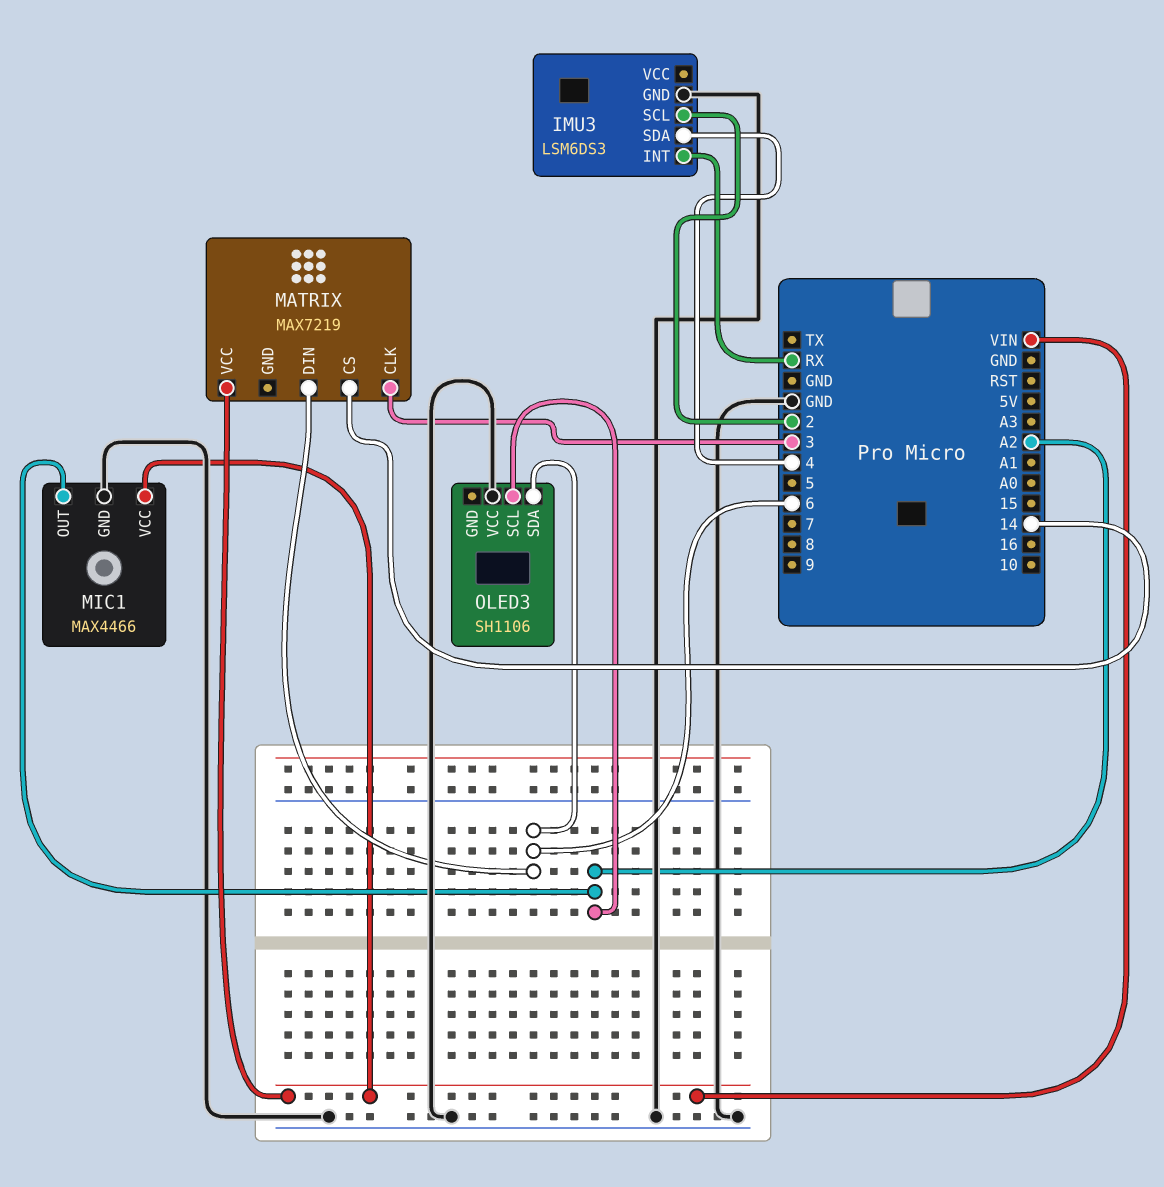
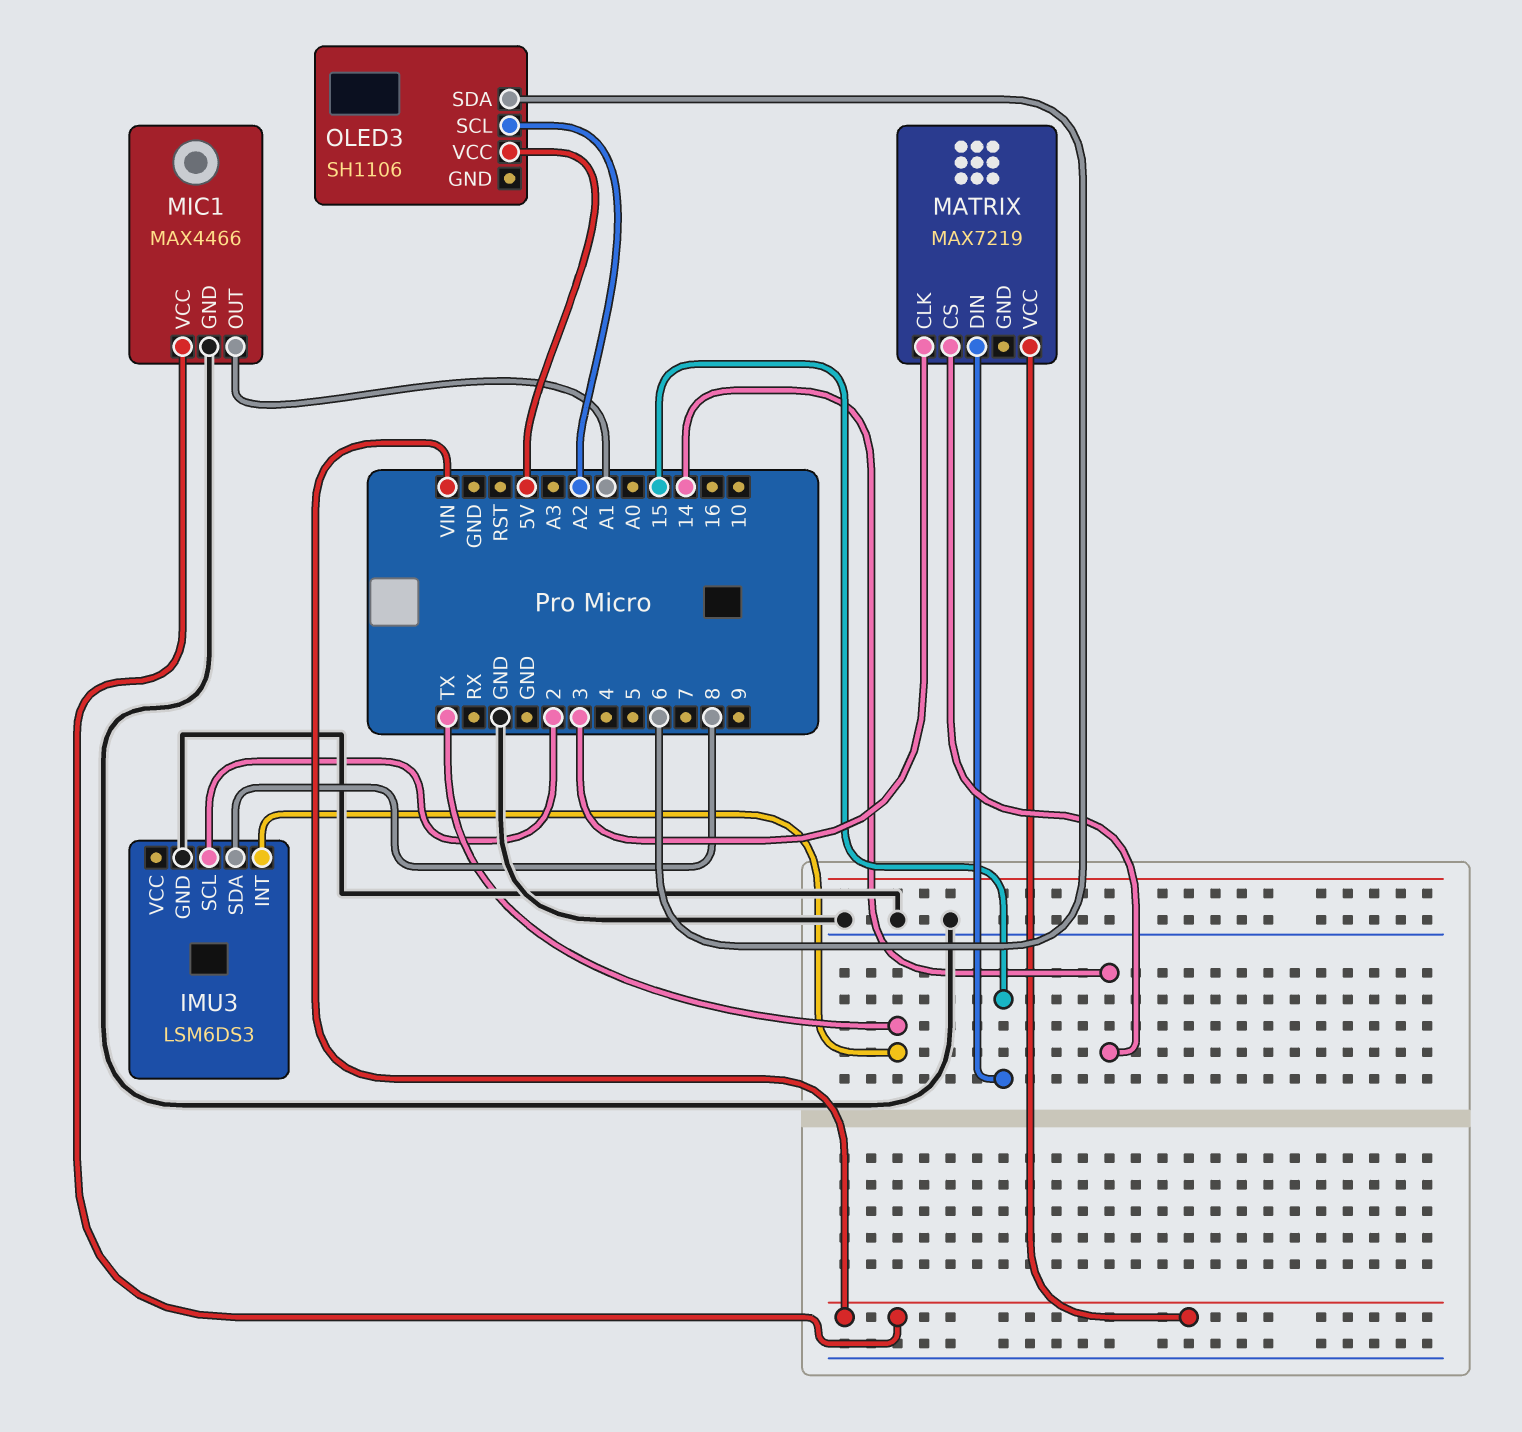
IMU3 pin INT: RX -> TX
IMU3 pin SDA: 4 -> 8
MATRIX pin DIN: 6 -> 15
MIC1 pin OUT: A2 -> A1
OLED3 pin VCC: GND -> 5V

